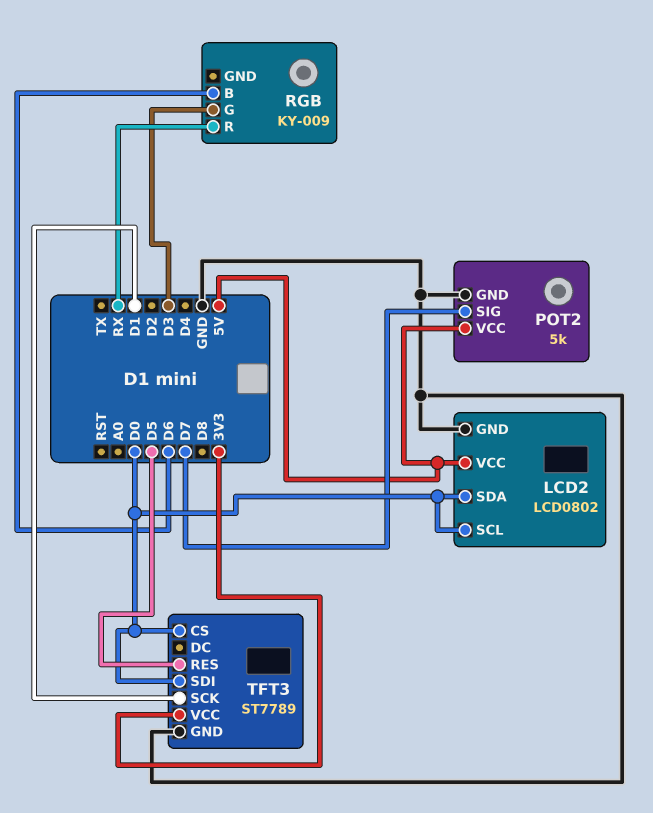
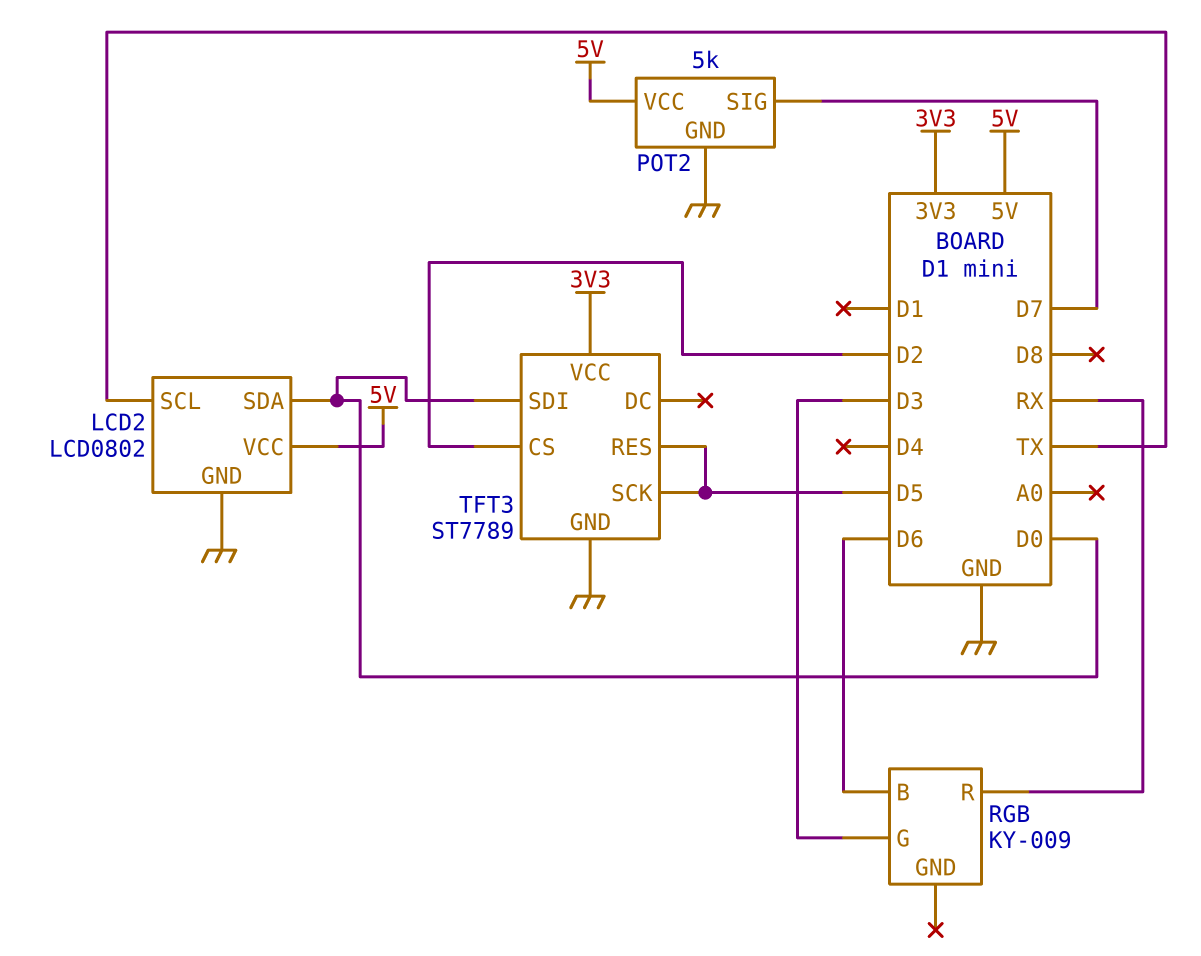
LCD2 pin SCL: D0 -> TX
TFT3 pin CS: D0 -> D2
TFT3 pin SCK: D1 -> D5

